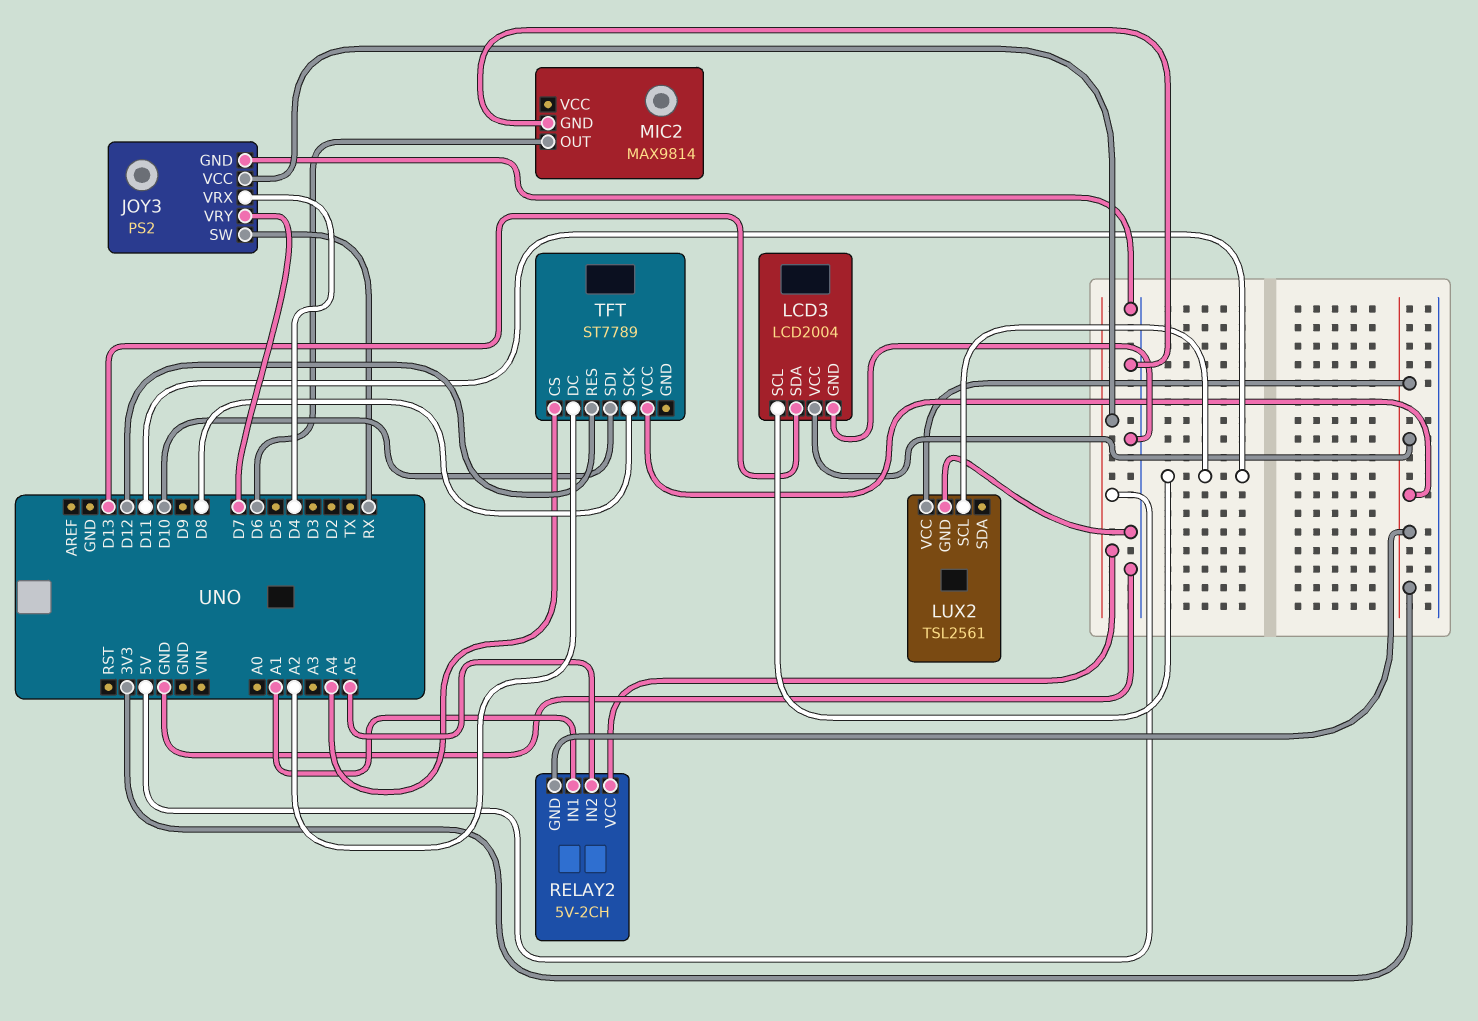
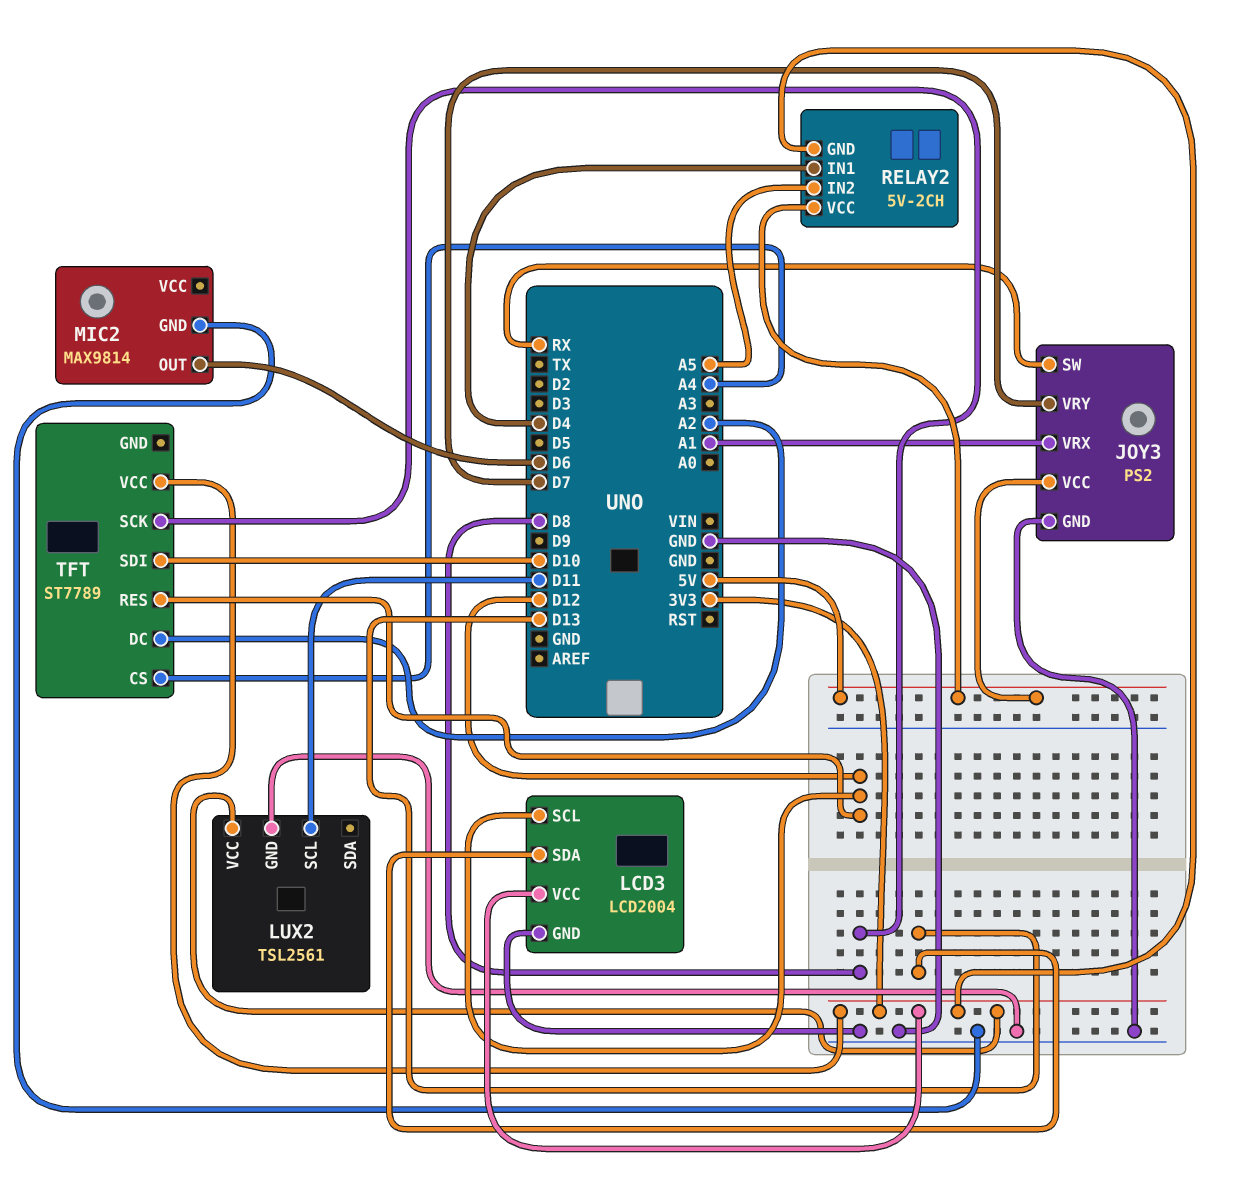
JOY3 pin VRX: D4 -> A1
LCD3 pin SCL: D11 -> D12
RELAY2 pin IN1: A1 -> D4

